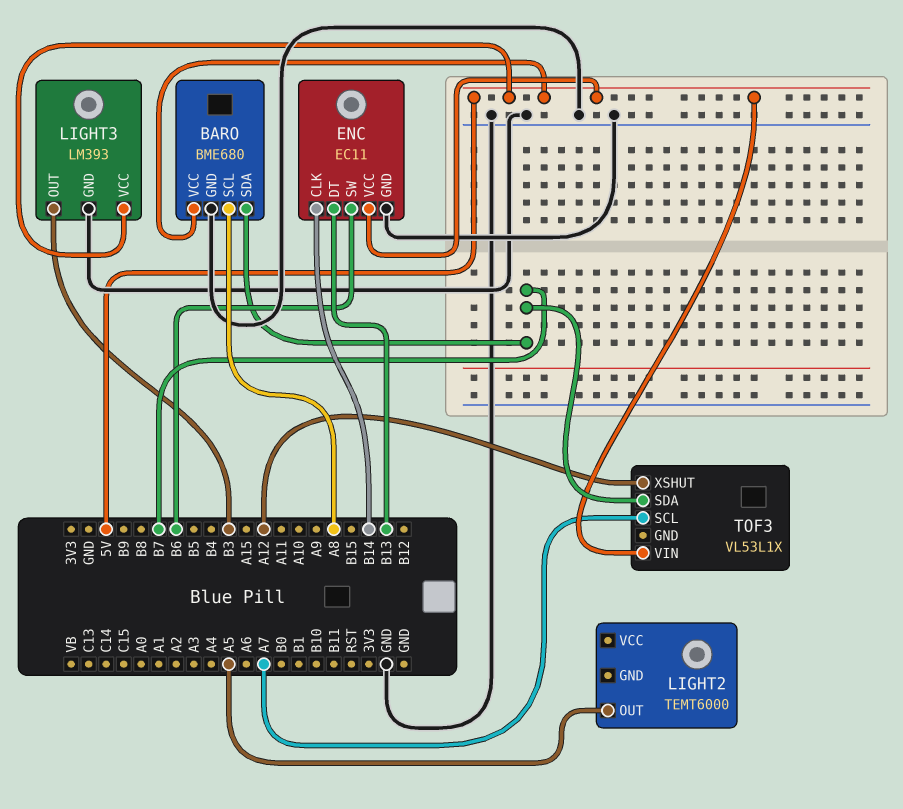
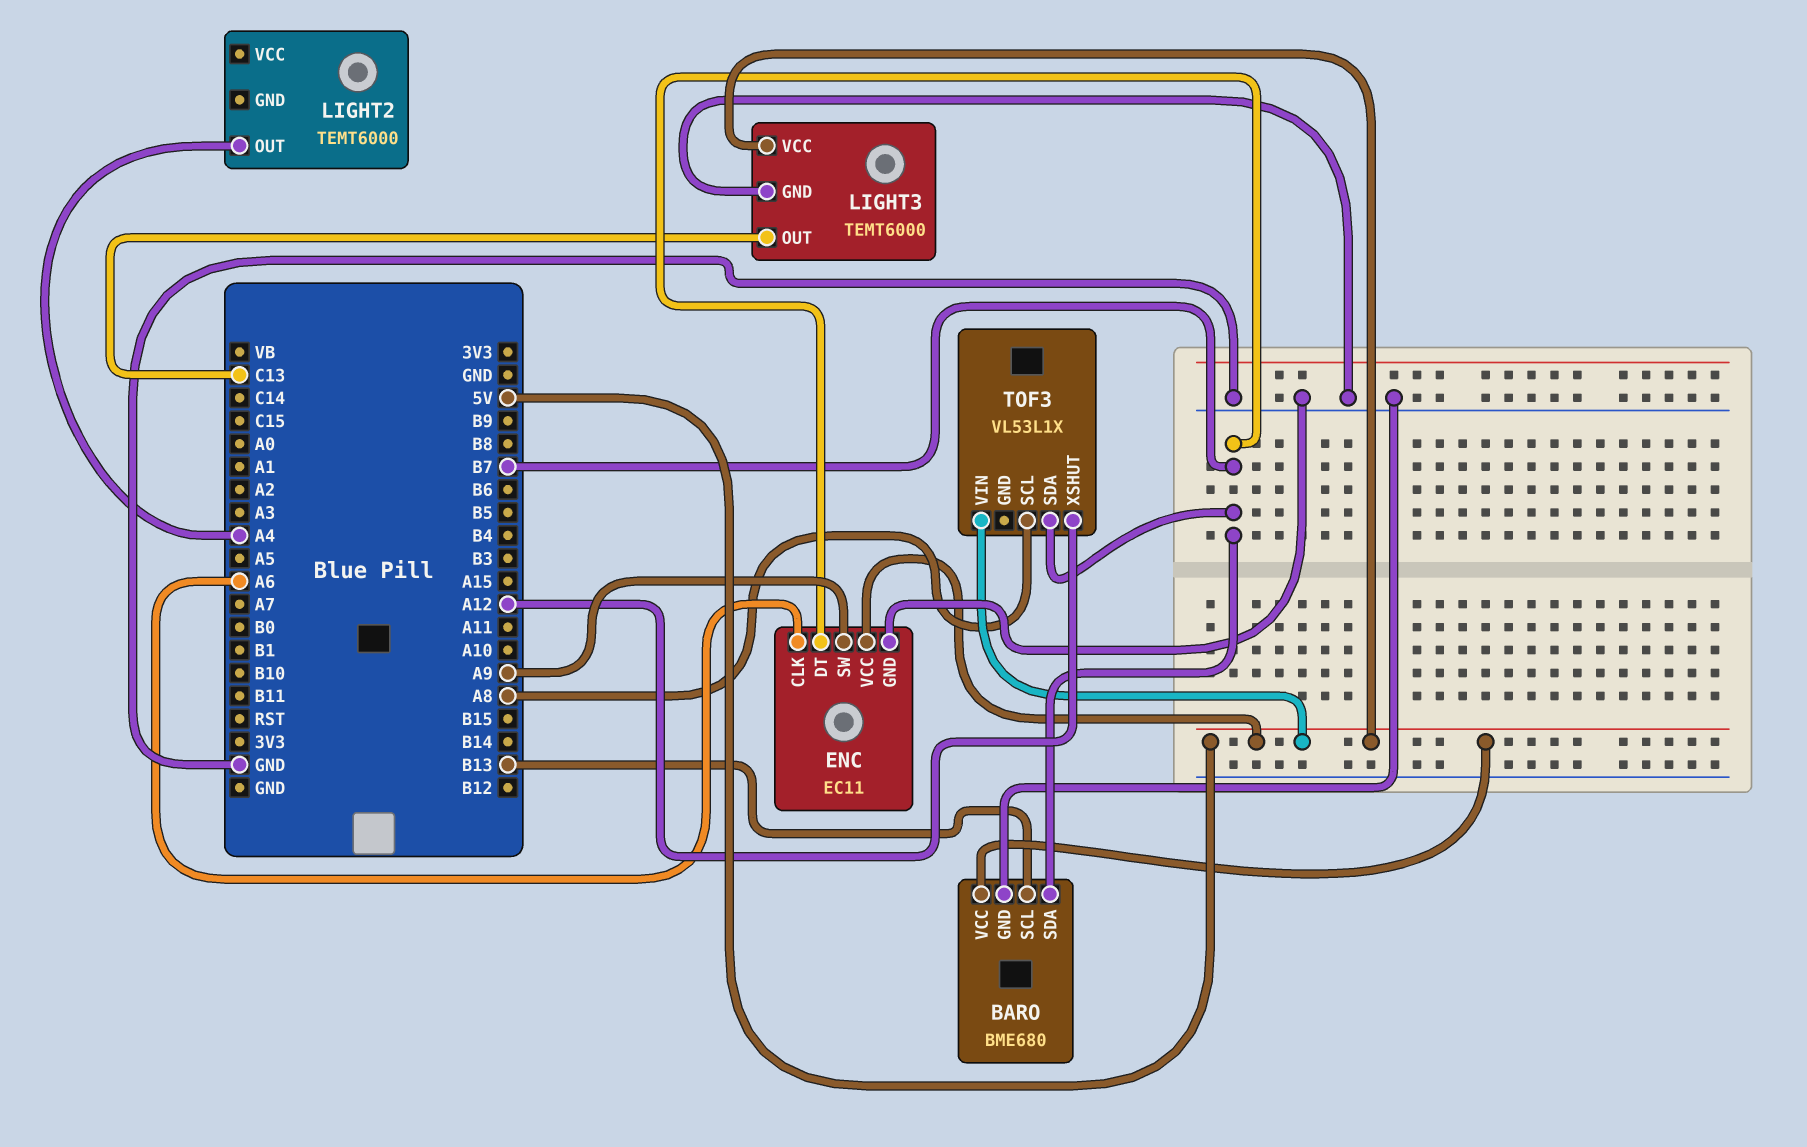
BARO pin SCL: A8 -> B13
ENC pin CLK: B14 -> A6
ENC pin DT: B13 -> B7
ENC pin SW: B6 -> A9
LIGHT2 pin OUT: A5 -> A4
LIGHT3: LM393 -> TEMT6000
LIGHT3 pin OUT: B3 -> C13
TOF3 pin SCL: A7 -> A8

